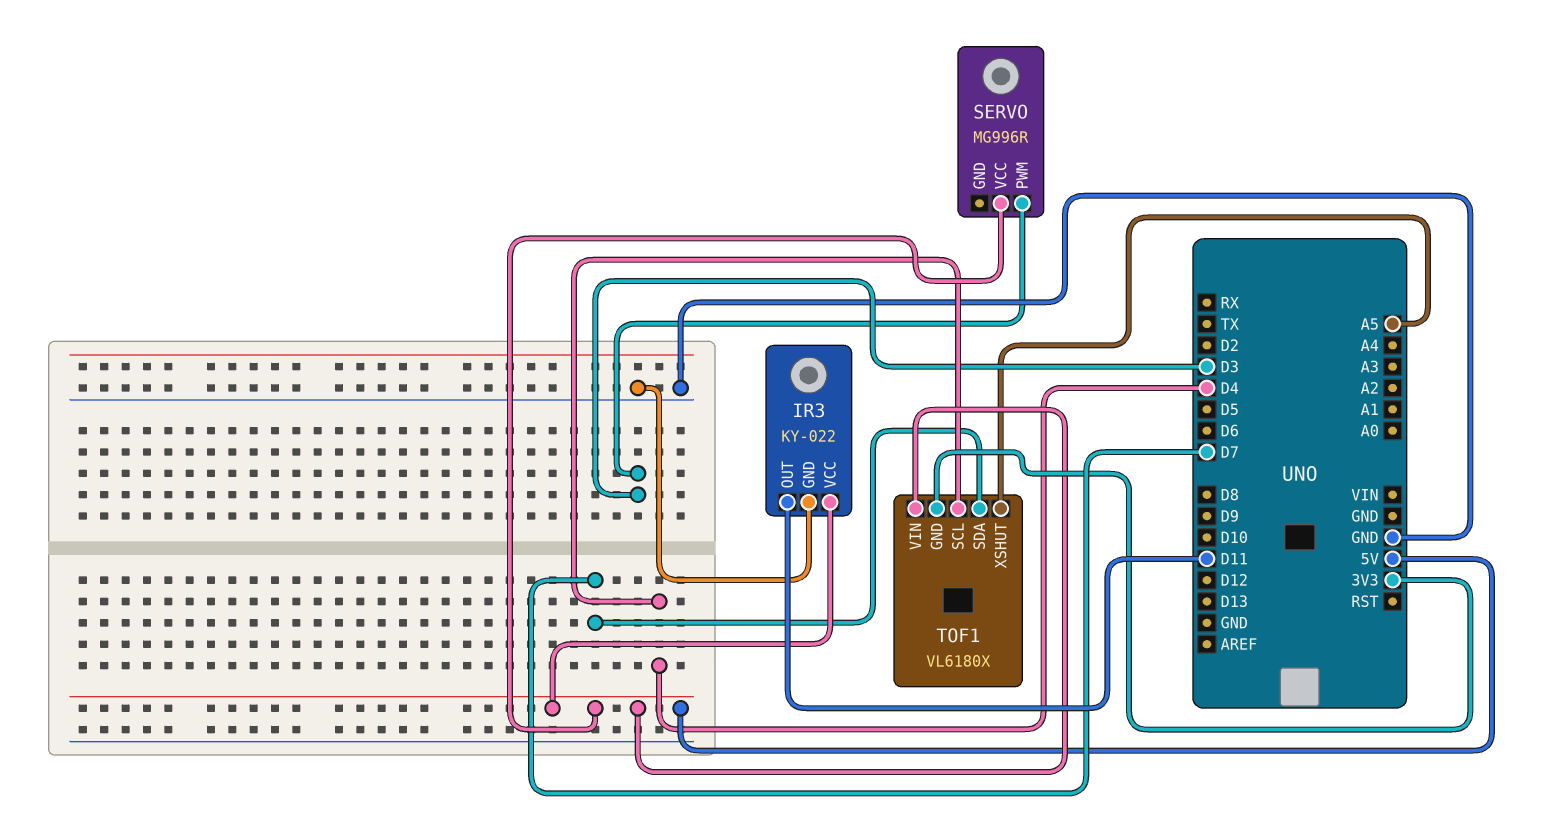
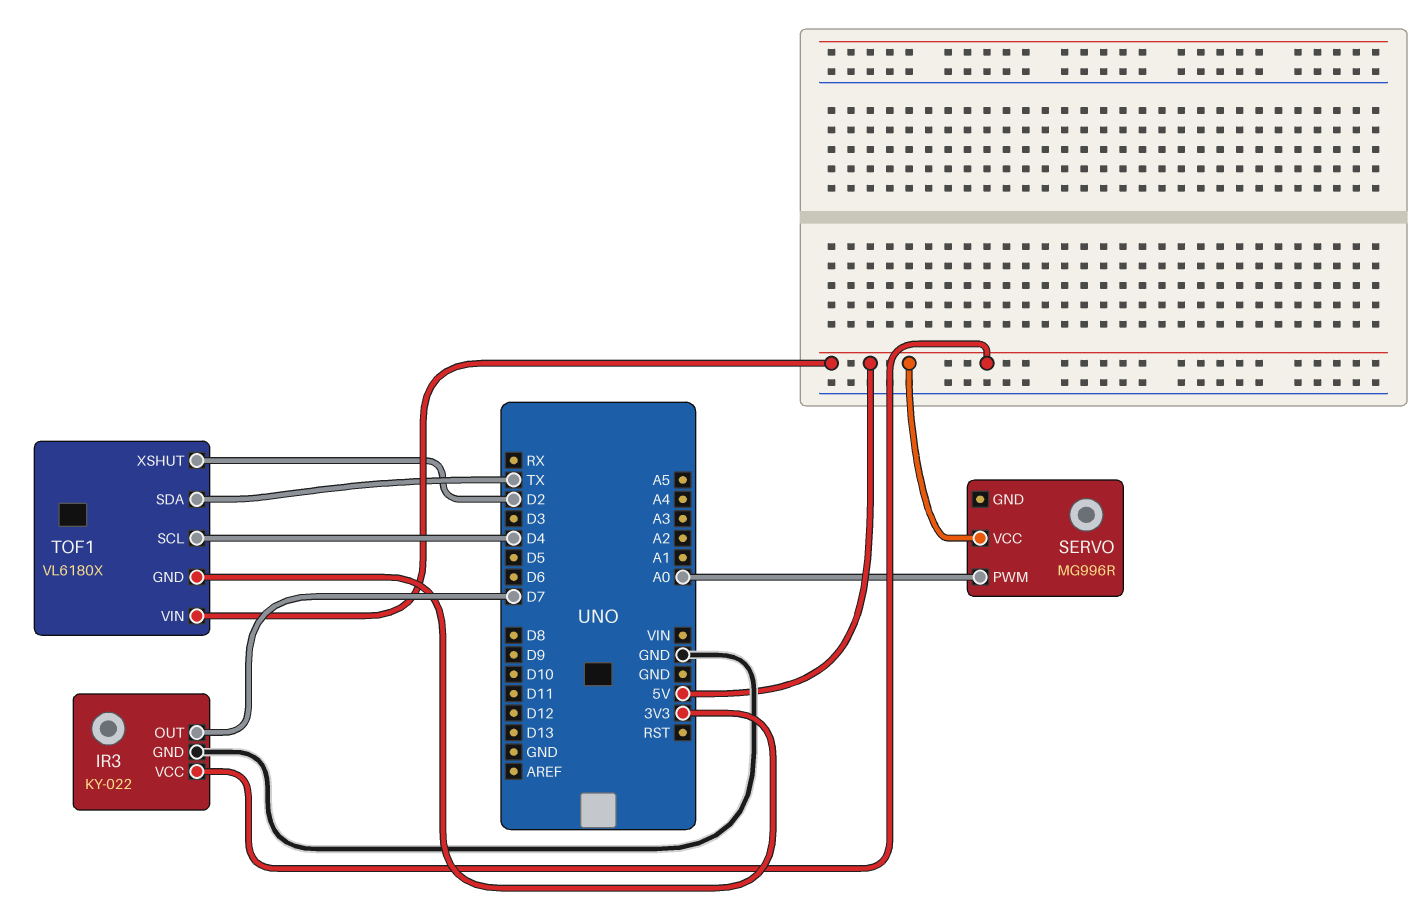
IR3 pin OUT: D11 -> D7
SERVO pin PWM: D3 -> A0
TOF1 pin SDA: D7 -> TX
TOF1 pin XSHUT: A5 -> D2

